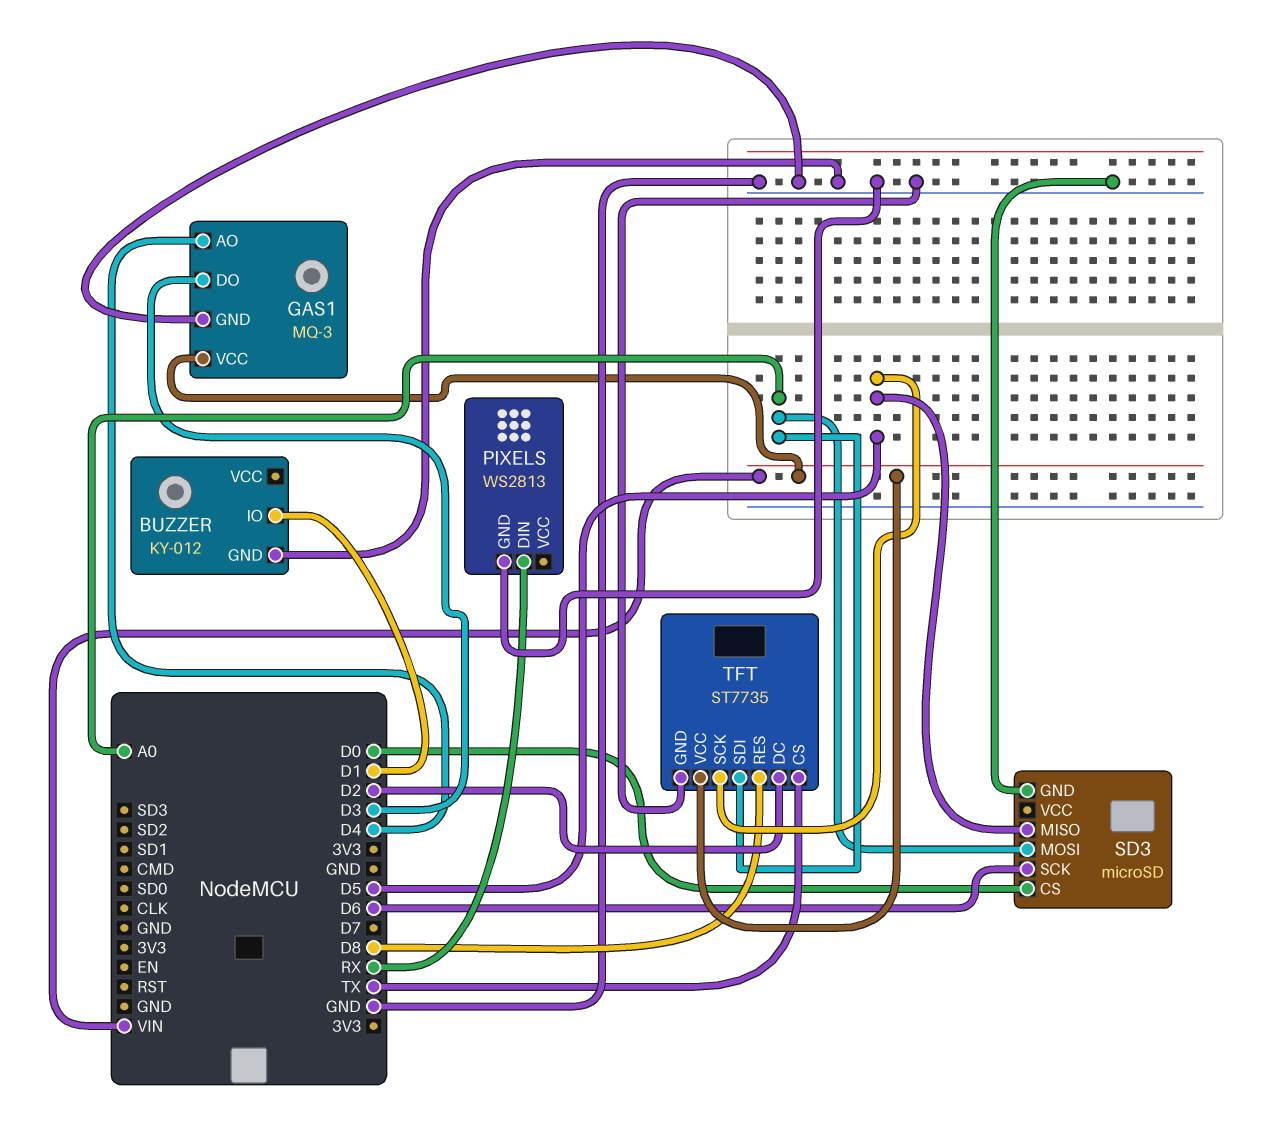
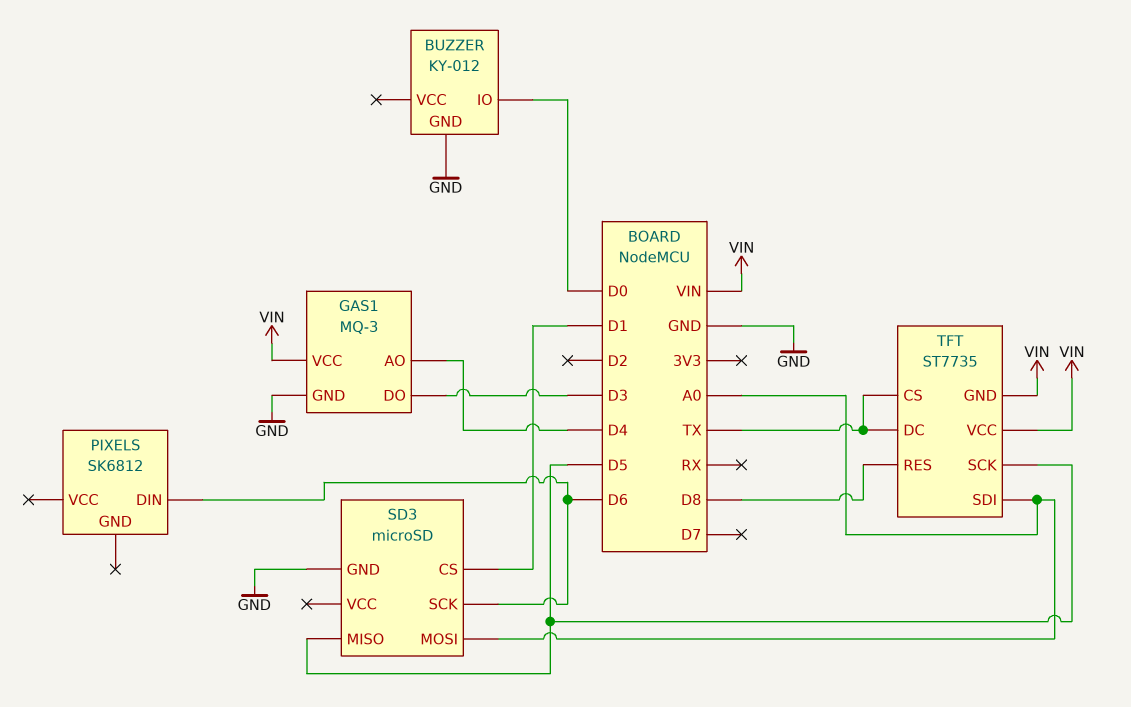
BUZZER pin IO: D1 -> D0
PIXELS: WS2813 -> SK6812
PIXELS pin DIN: RX -> D6
PIXELS pin GND: GND -> none
SD3 pin CS: D0 -> D1
TFT pin DC: D2 -> TX
TFT pin GND: GND -> VIN

